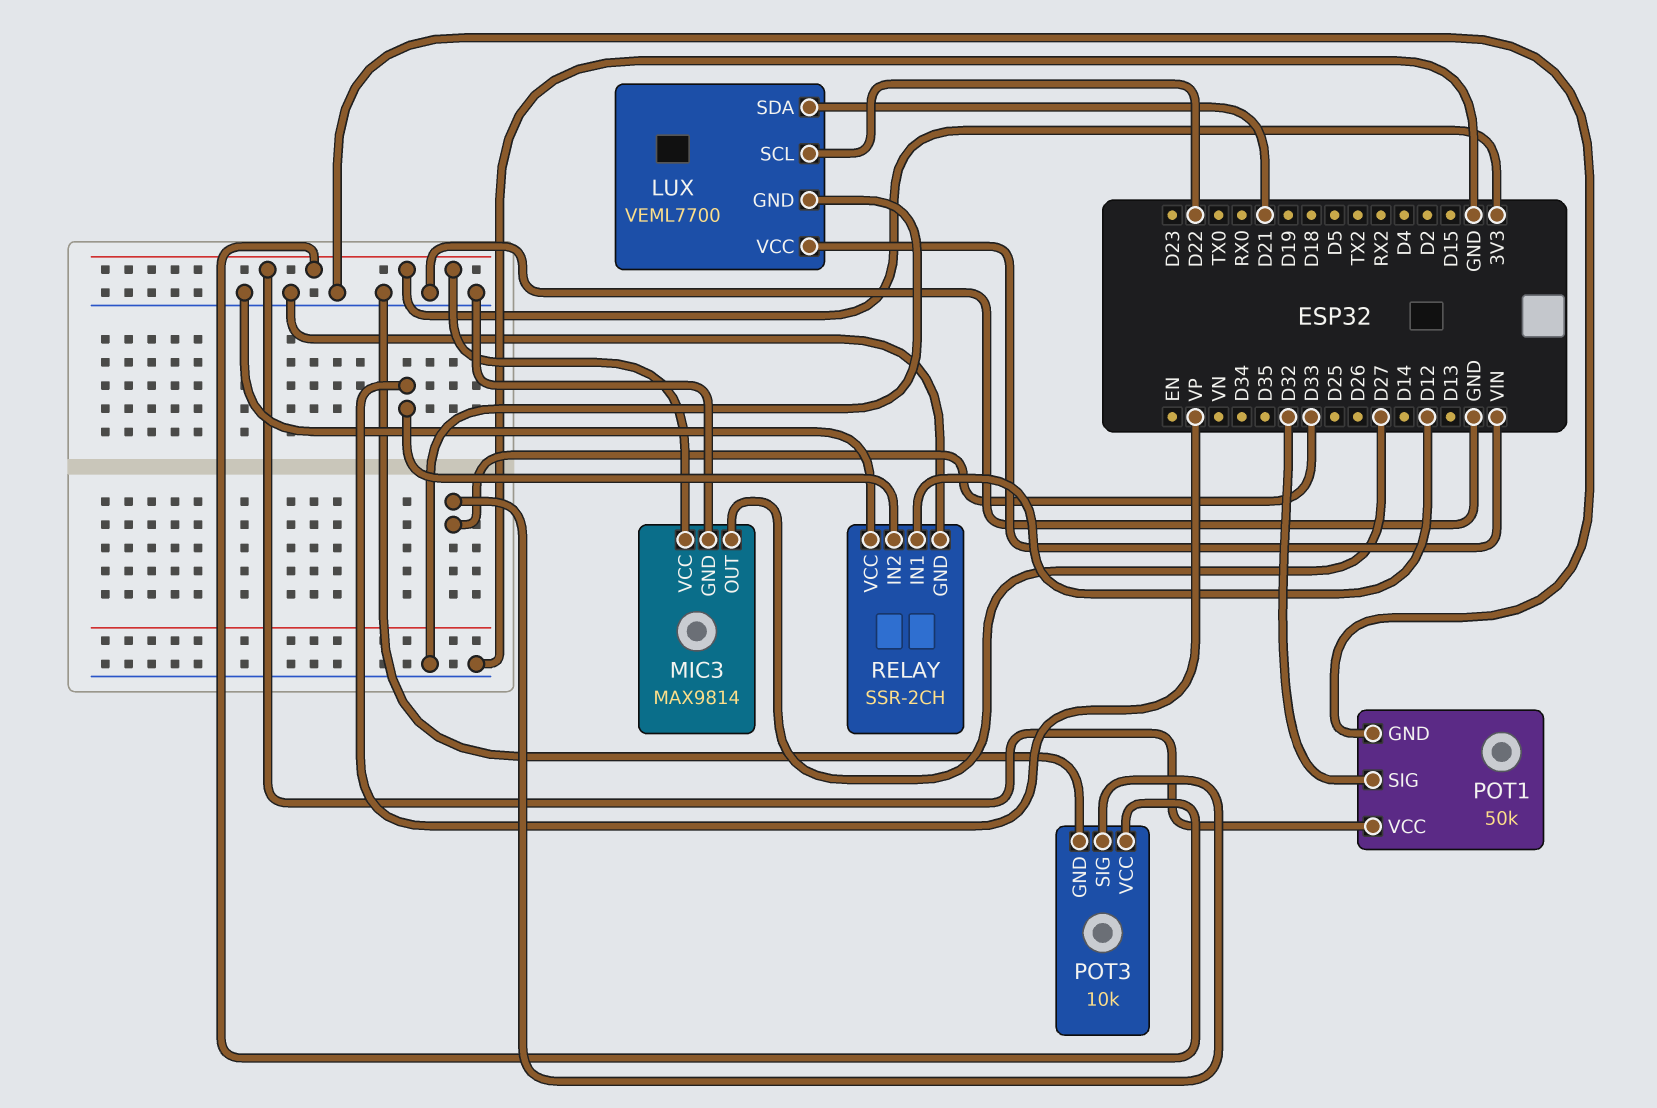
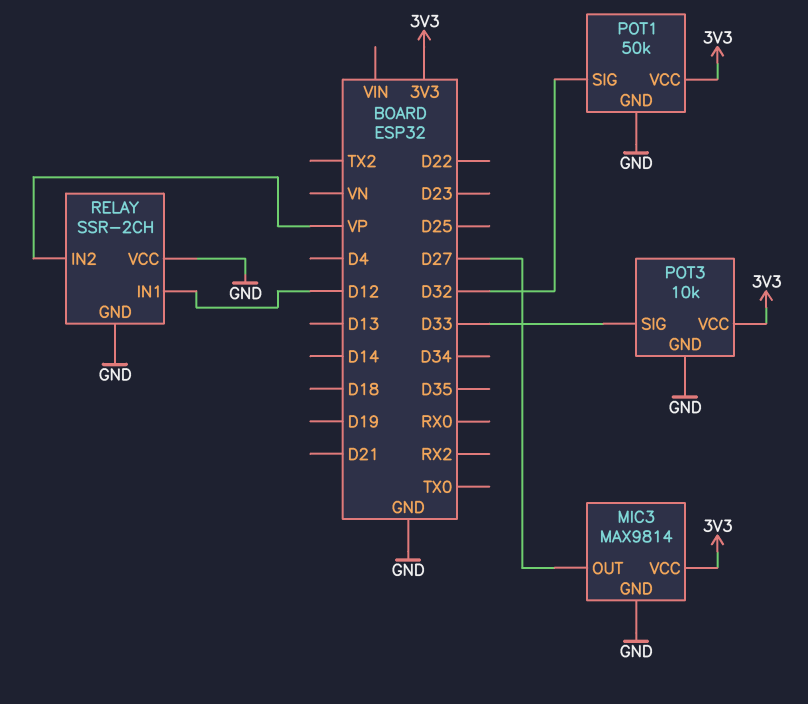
LUX: VEML7700 -> none
LUX pin GND: GND -> none
LUX pin SCL: D22 -> none
LUX pin SDA: D21 -> none
LUX pin VCC: VIN -> none

